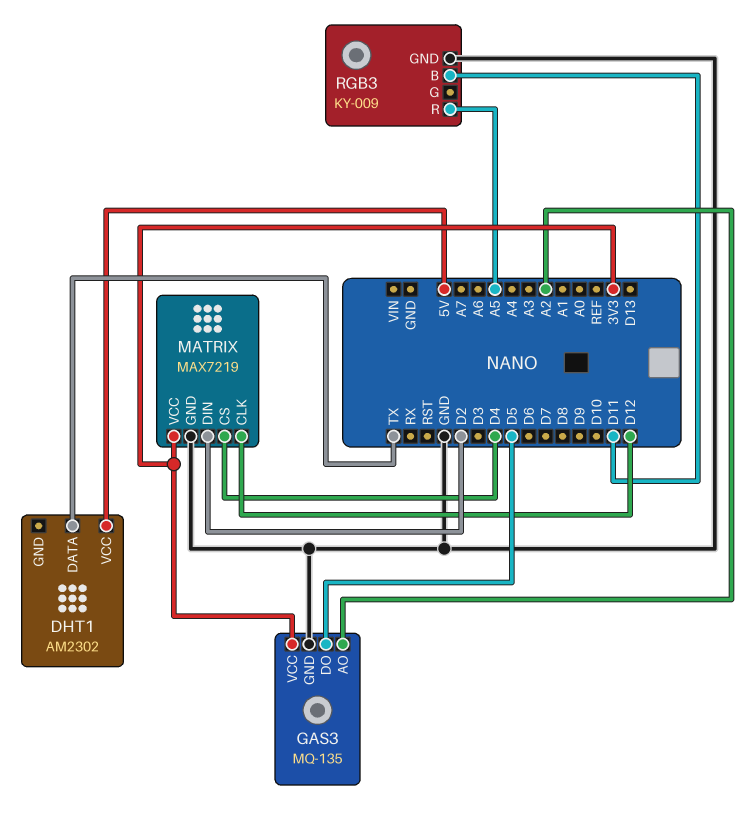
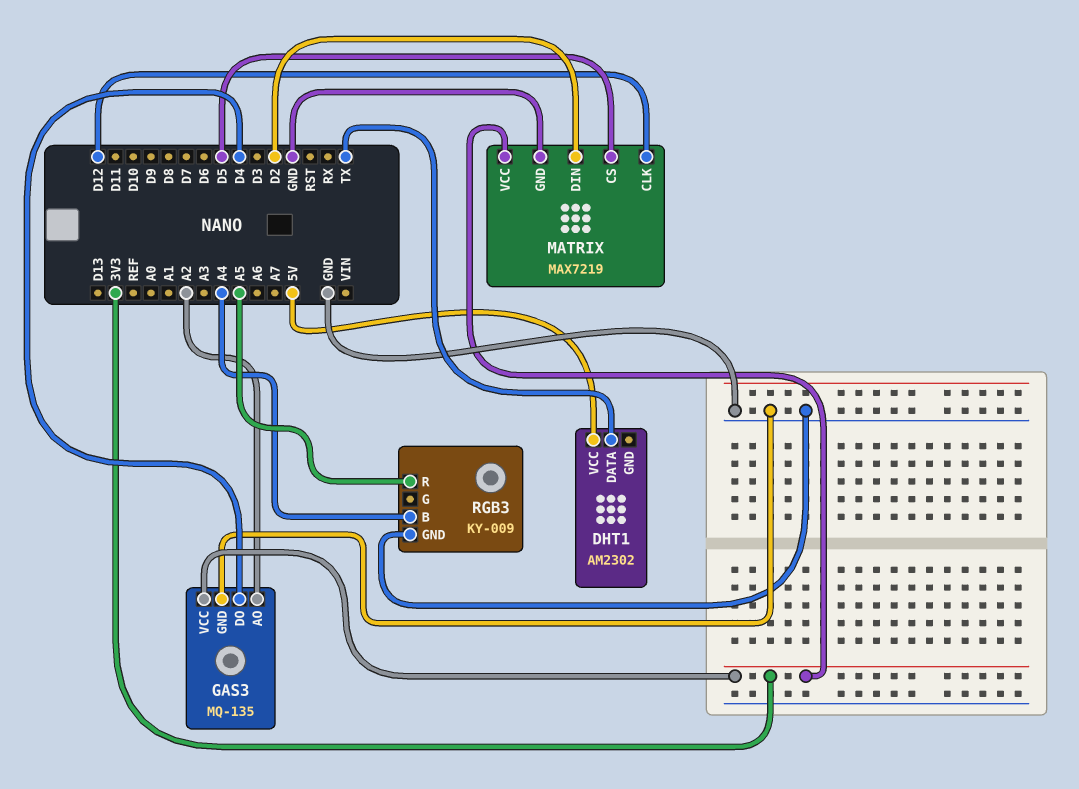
GAS3 pin DO: D5 -> D4
MATRIX pin CS: D4 -> D5
RGB3 pin B: D11 -> A4

